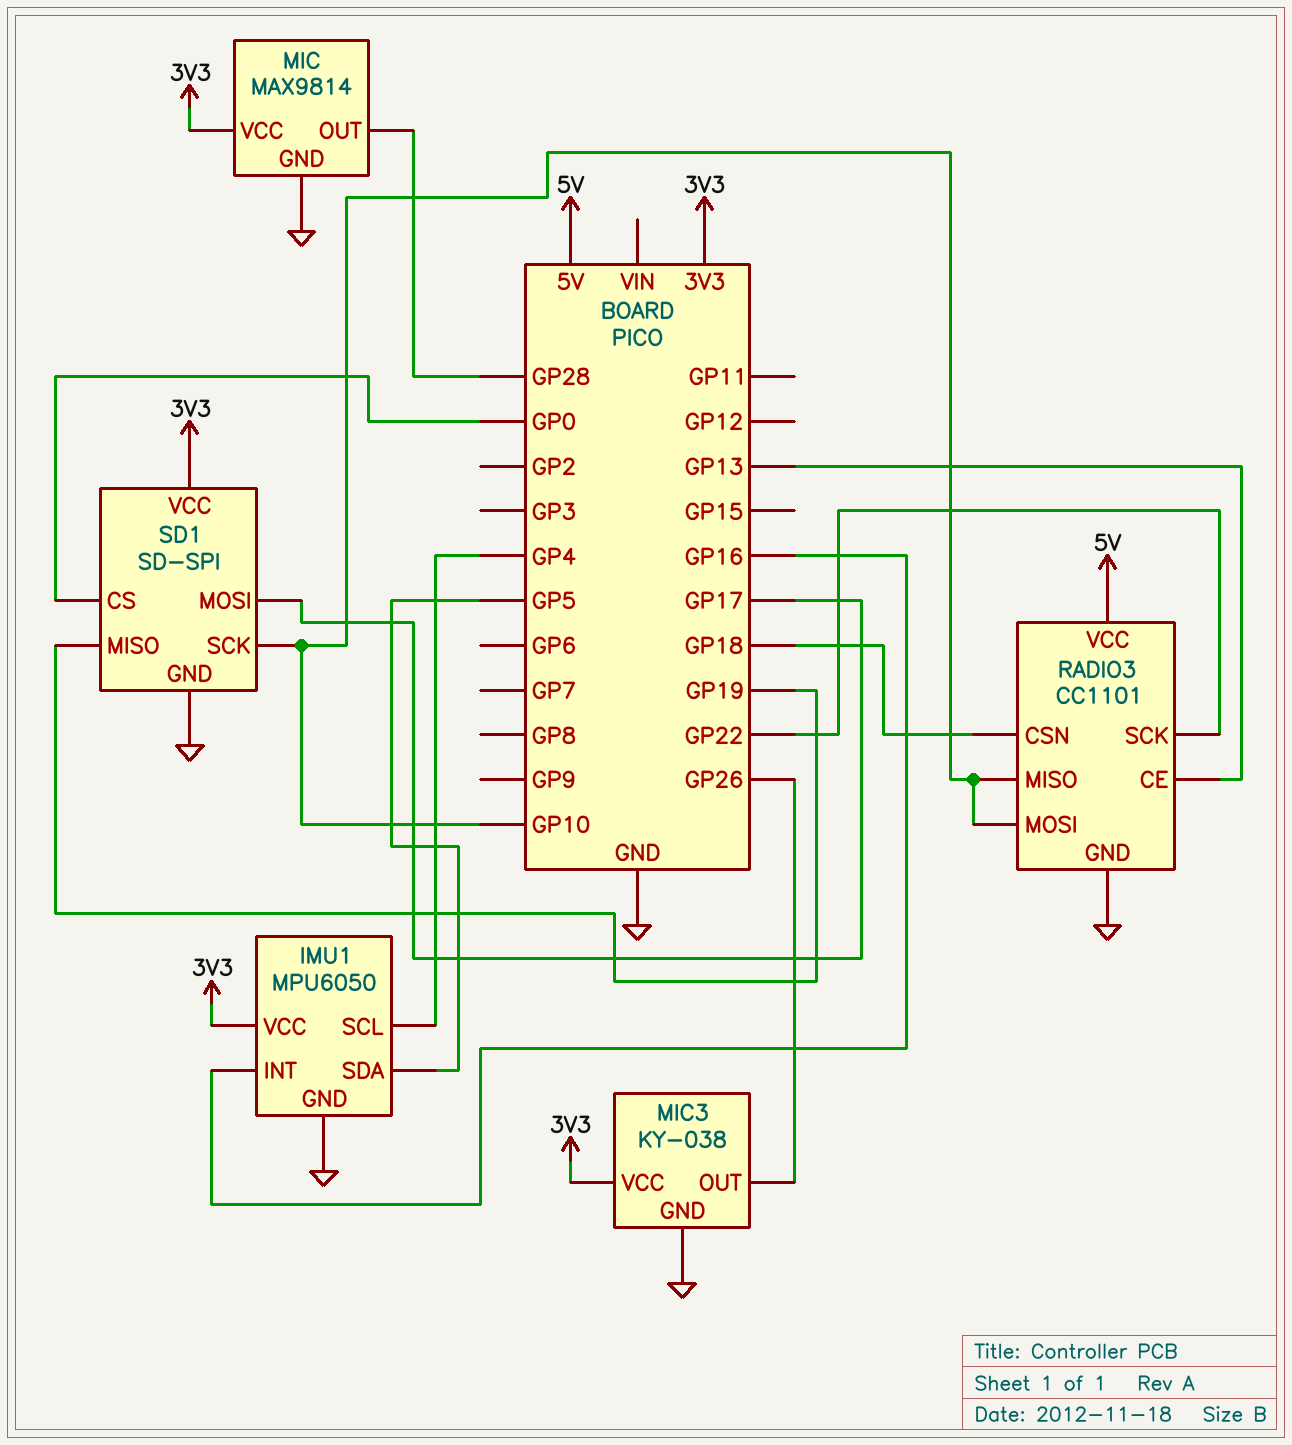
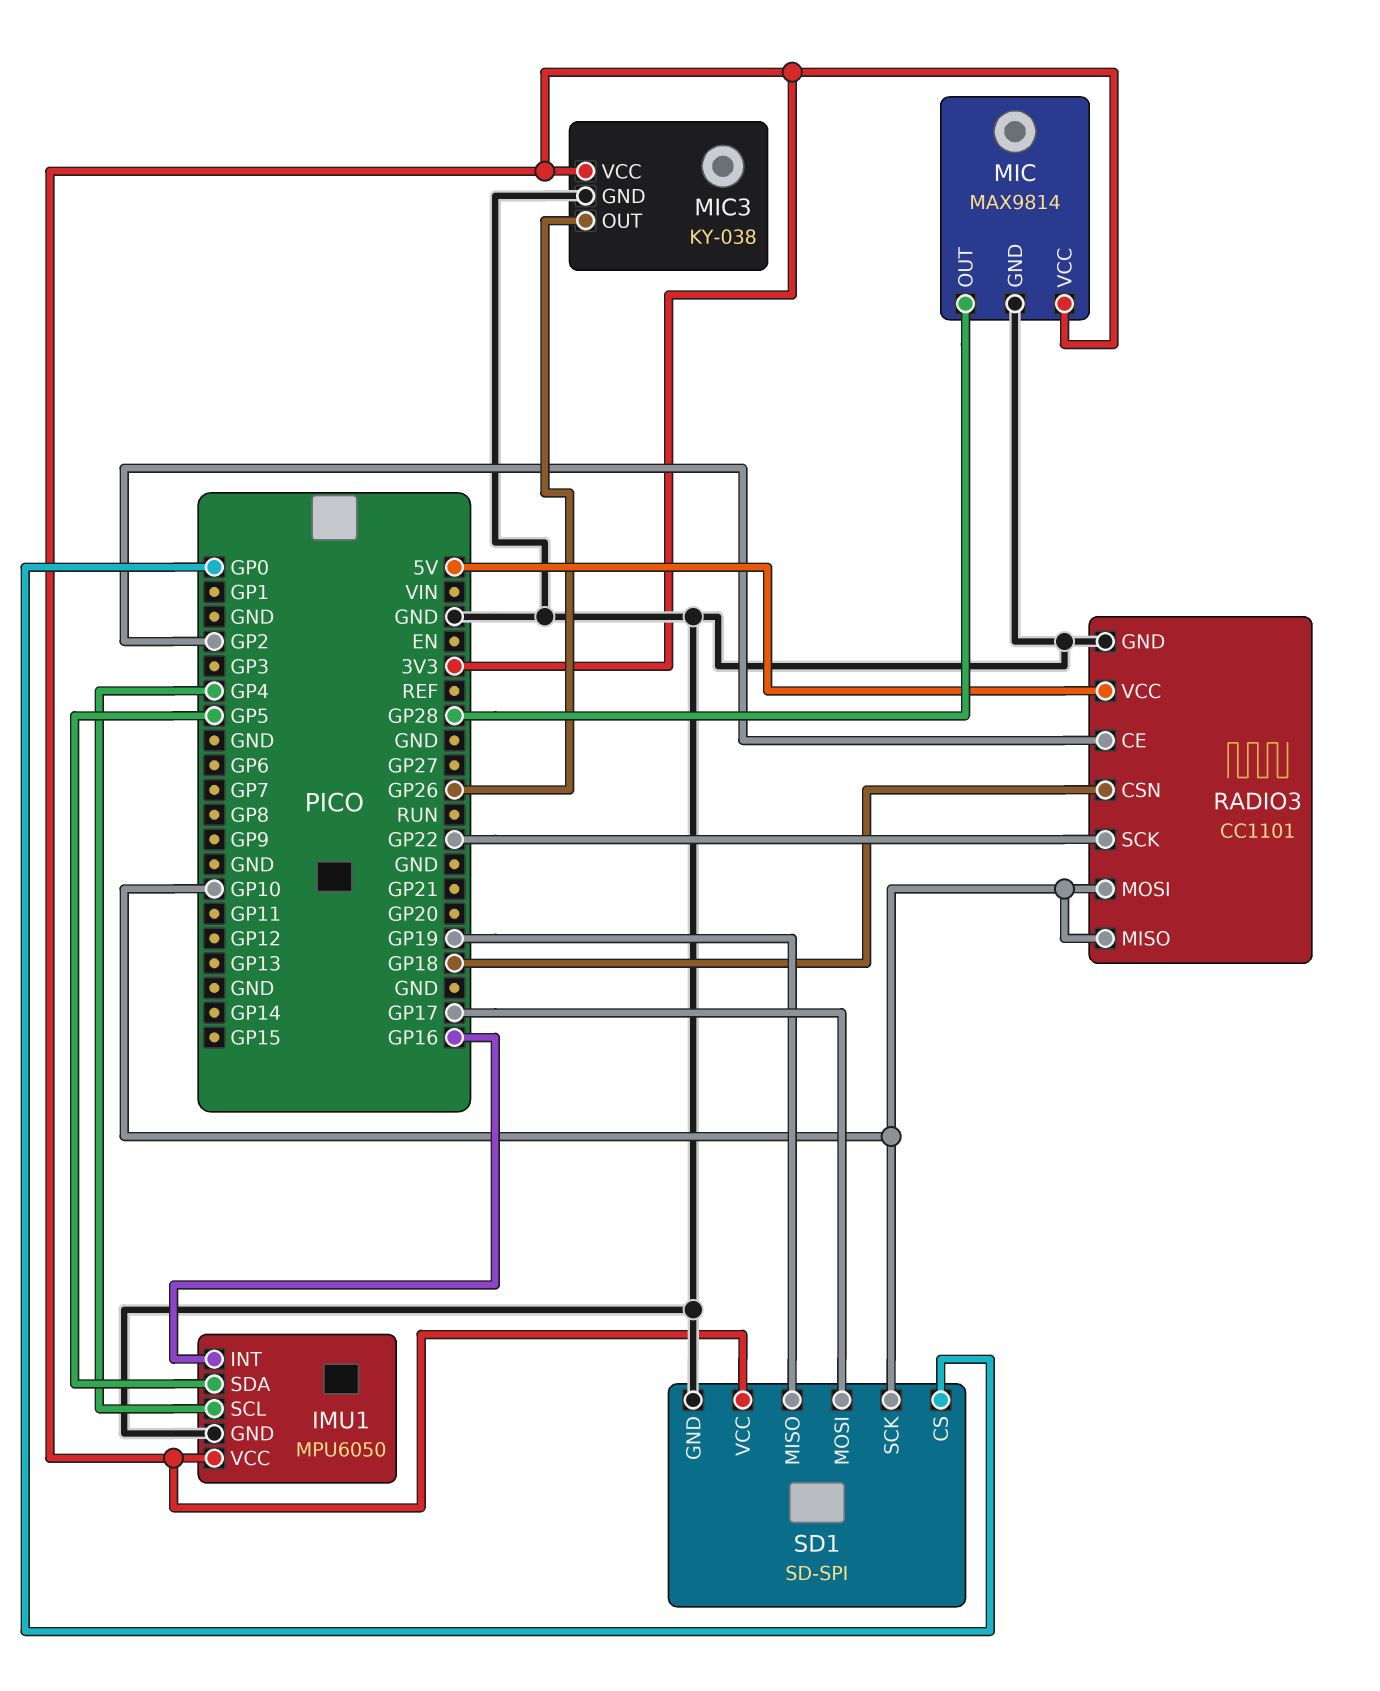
RADIO3 pin CE: GP13 -> GP2

